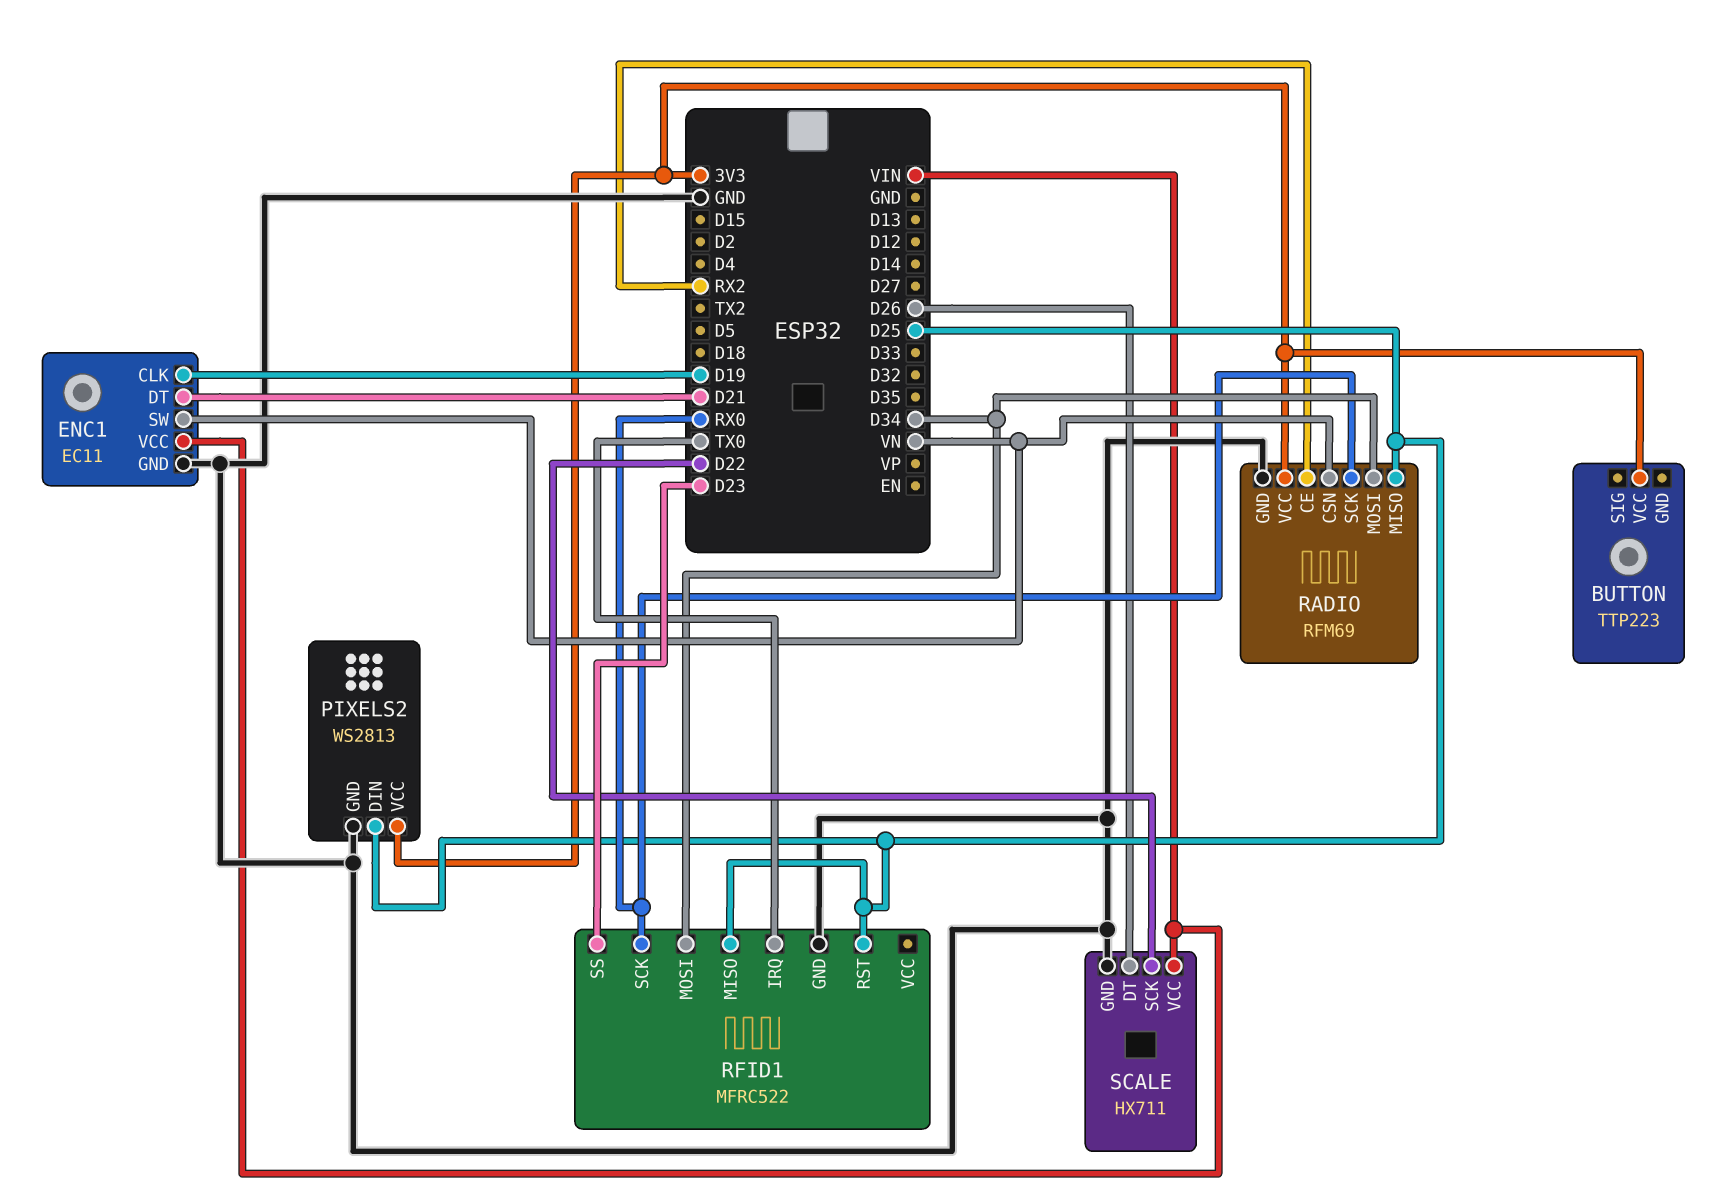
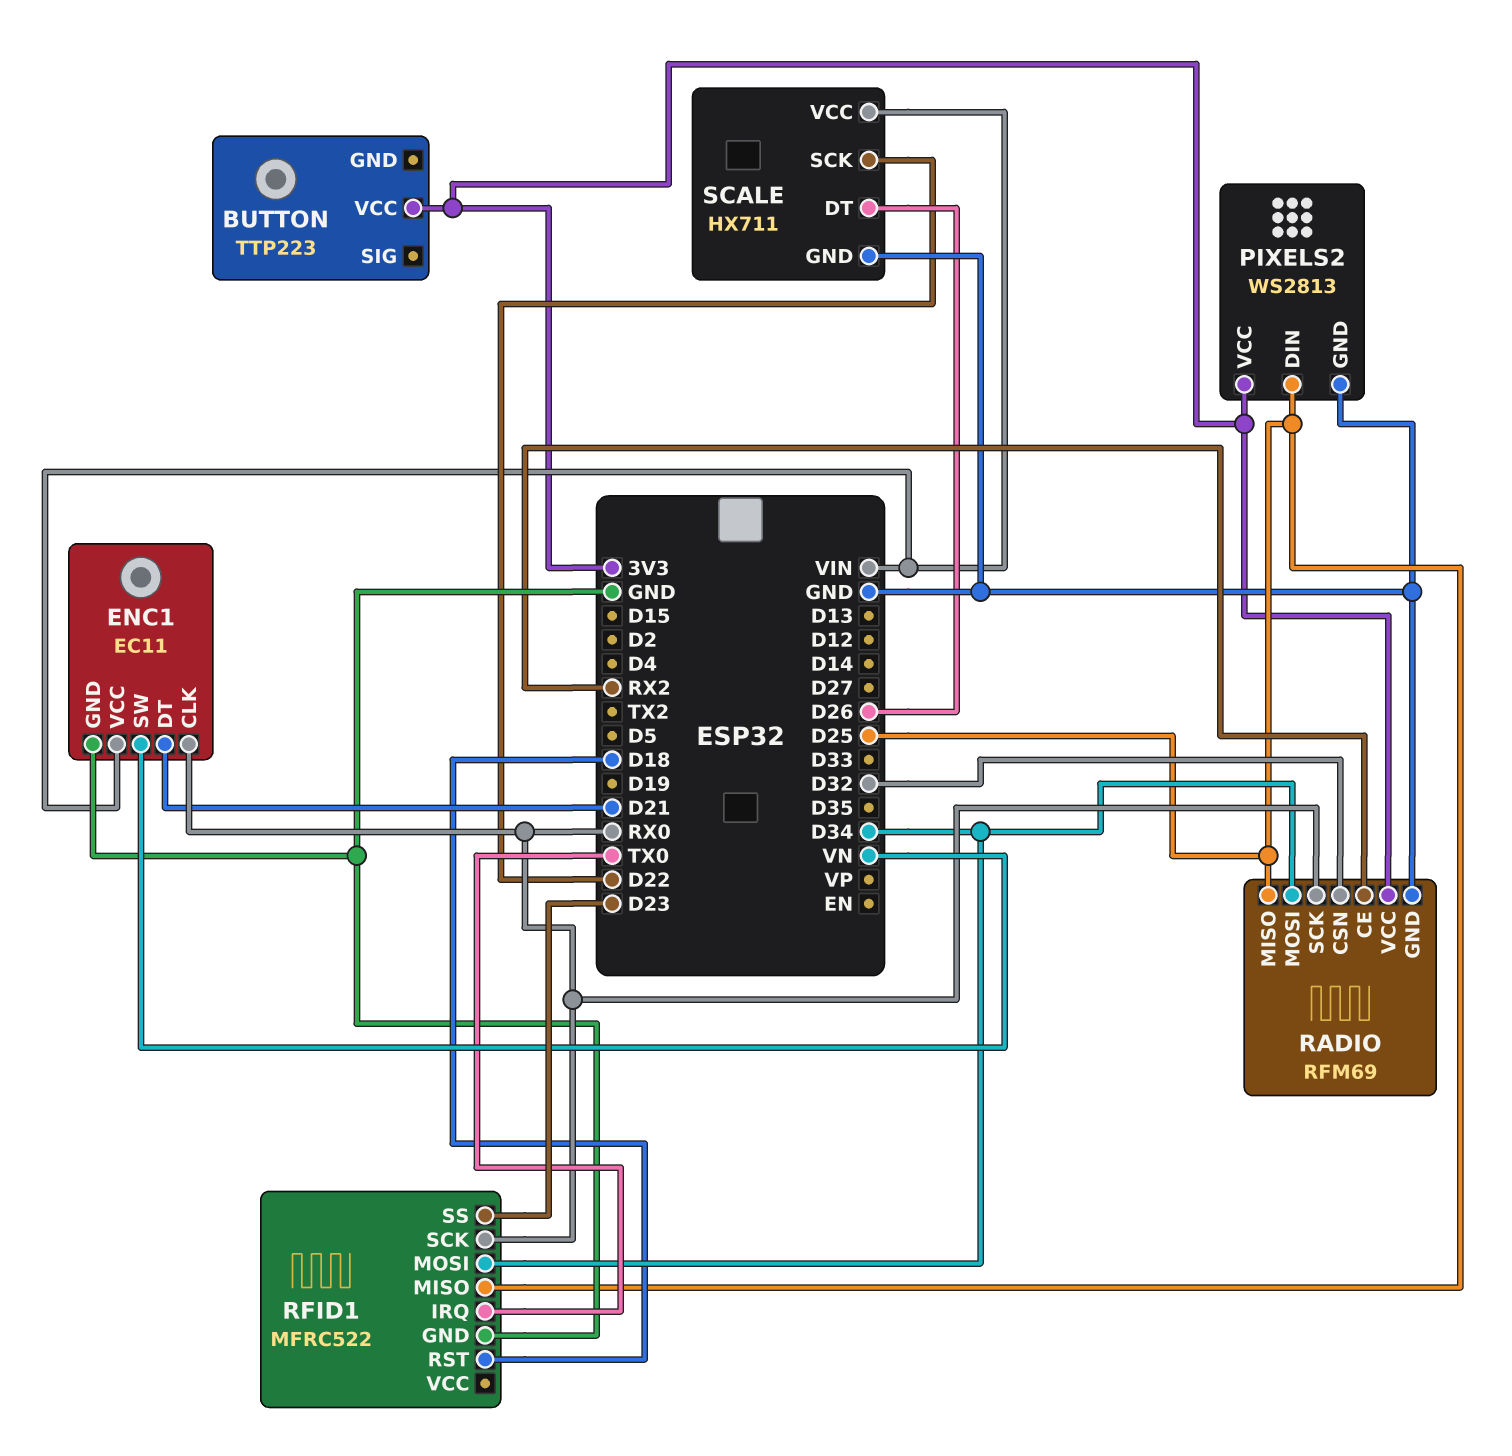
ENC1 pin CLK: D19 -> RX0
RADIO pin CSN: VN -> D32
RFID1 pin RST: D25 -> D18

